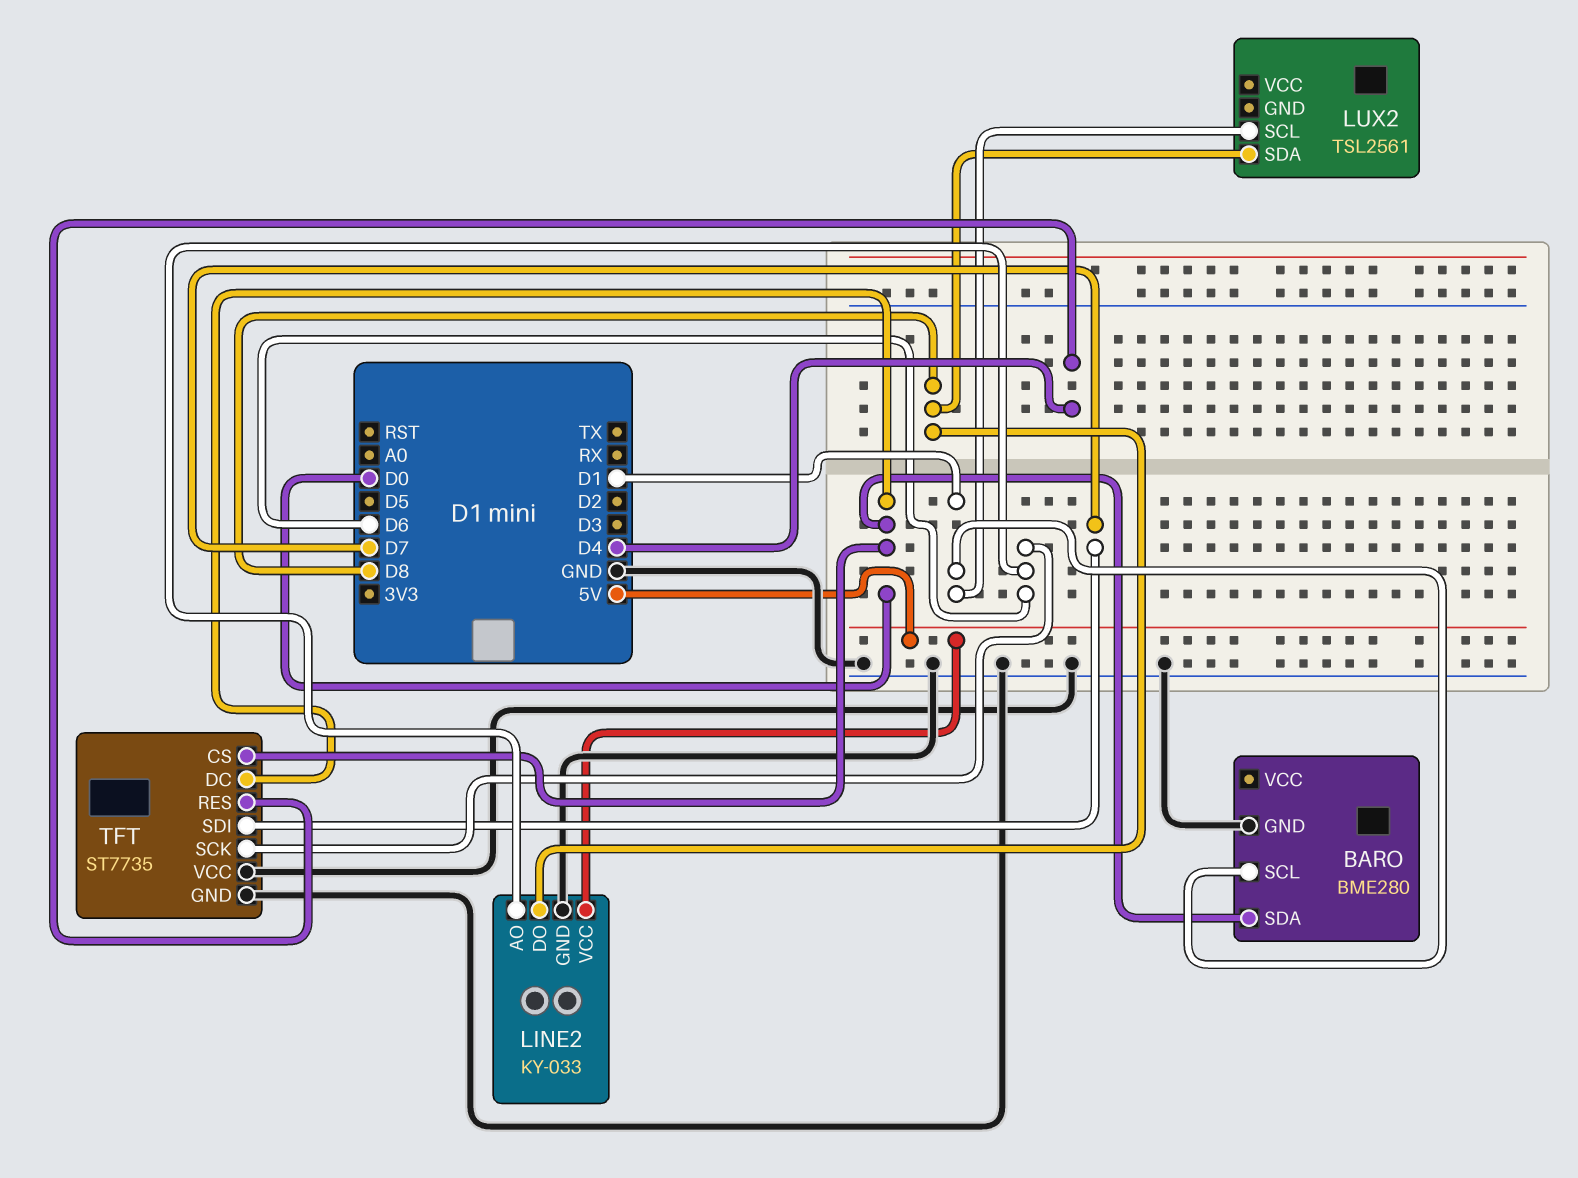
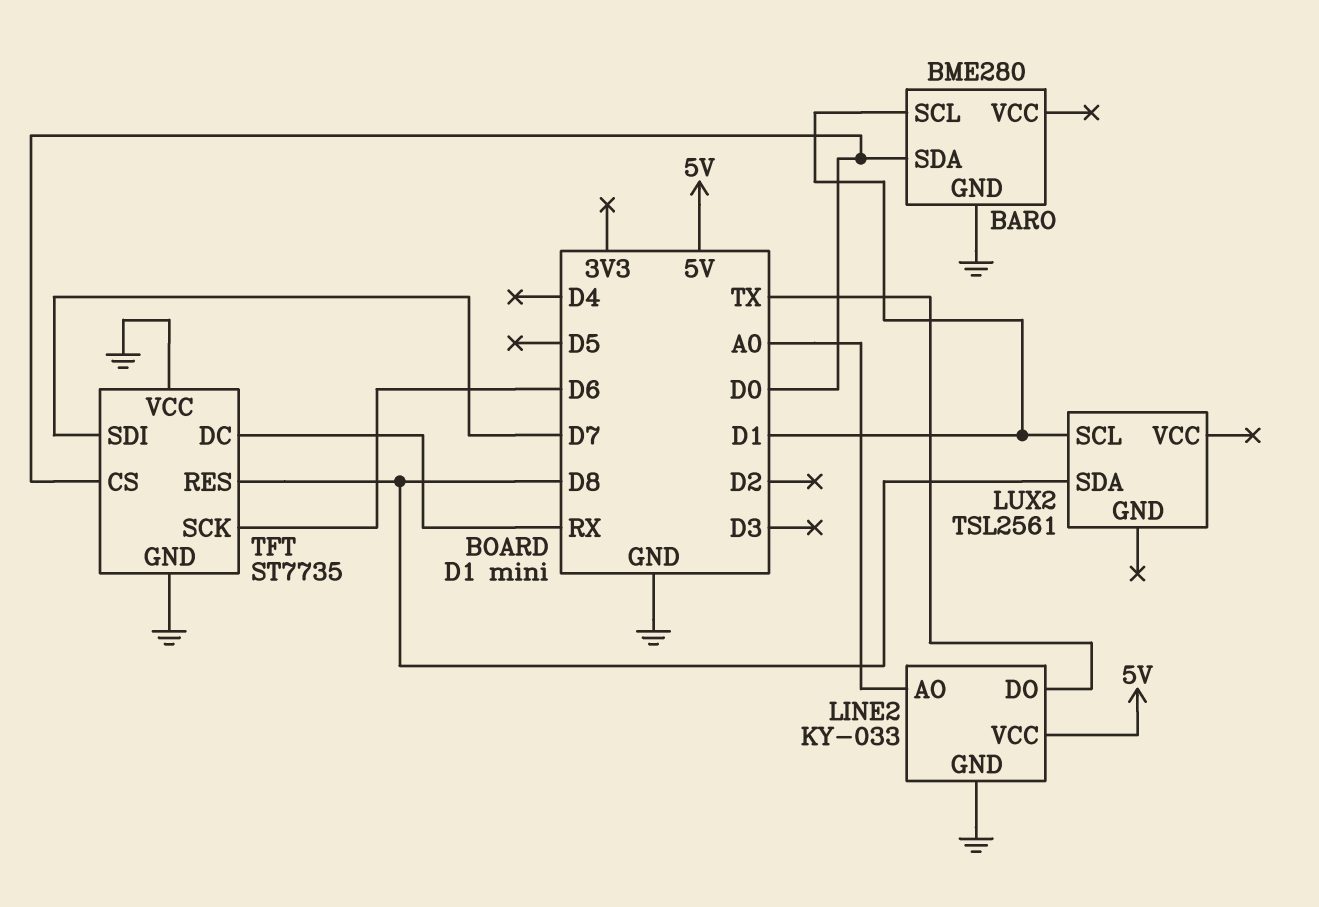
LINE2 pin AO: D6 -> A0
LINE2 pin DO: D8 -> TX
TFT pin DC: D0 -> RX
TFT pin RES: D4 -> D8

